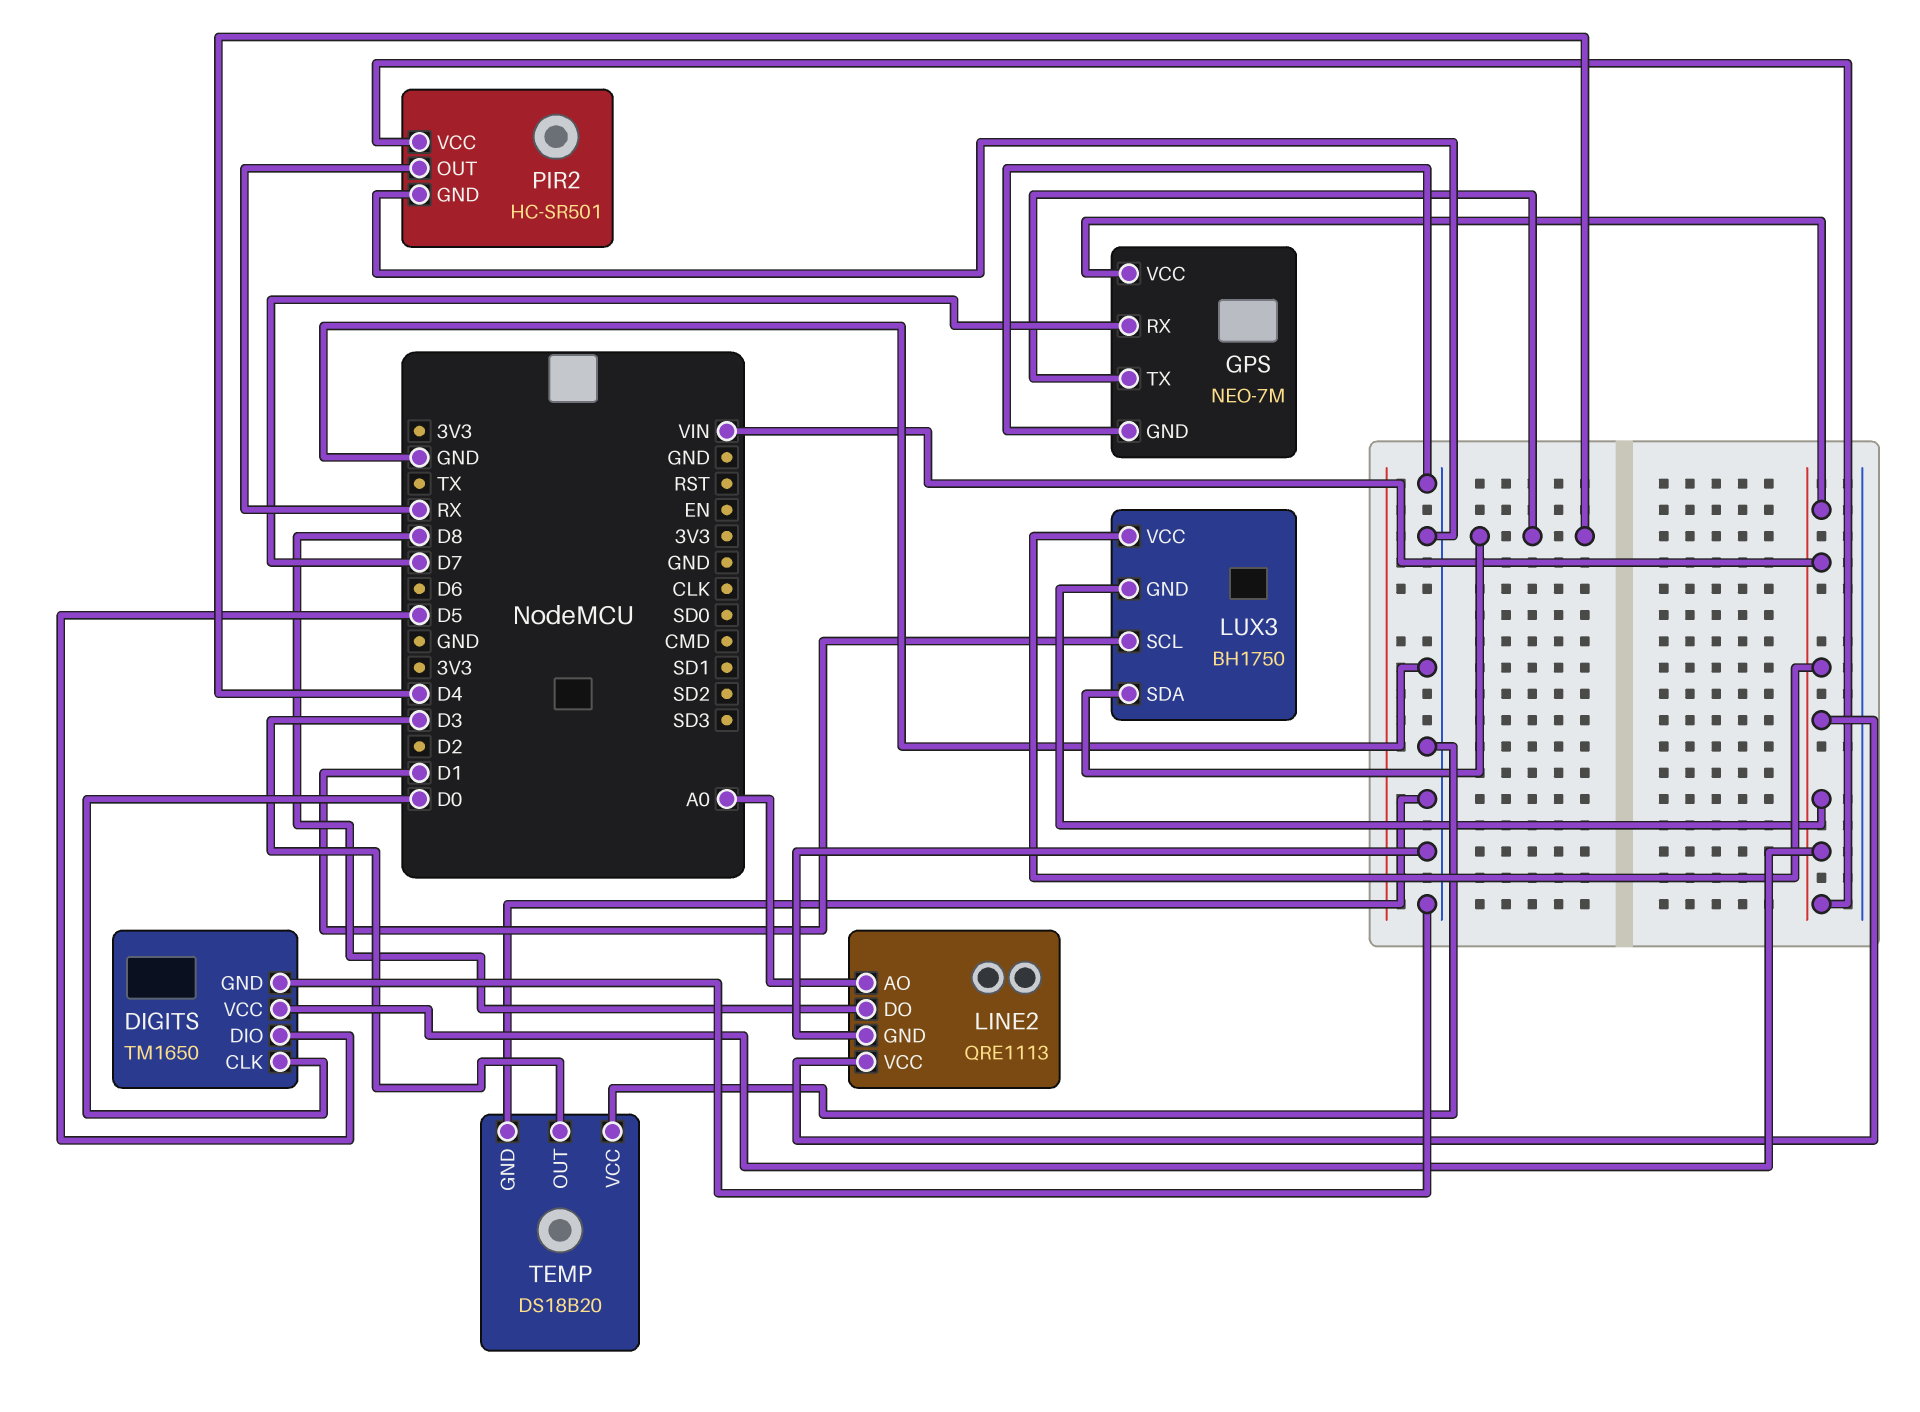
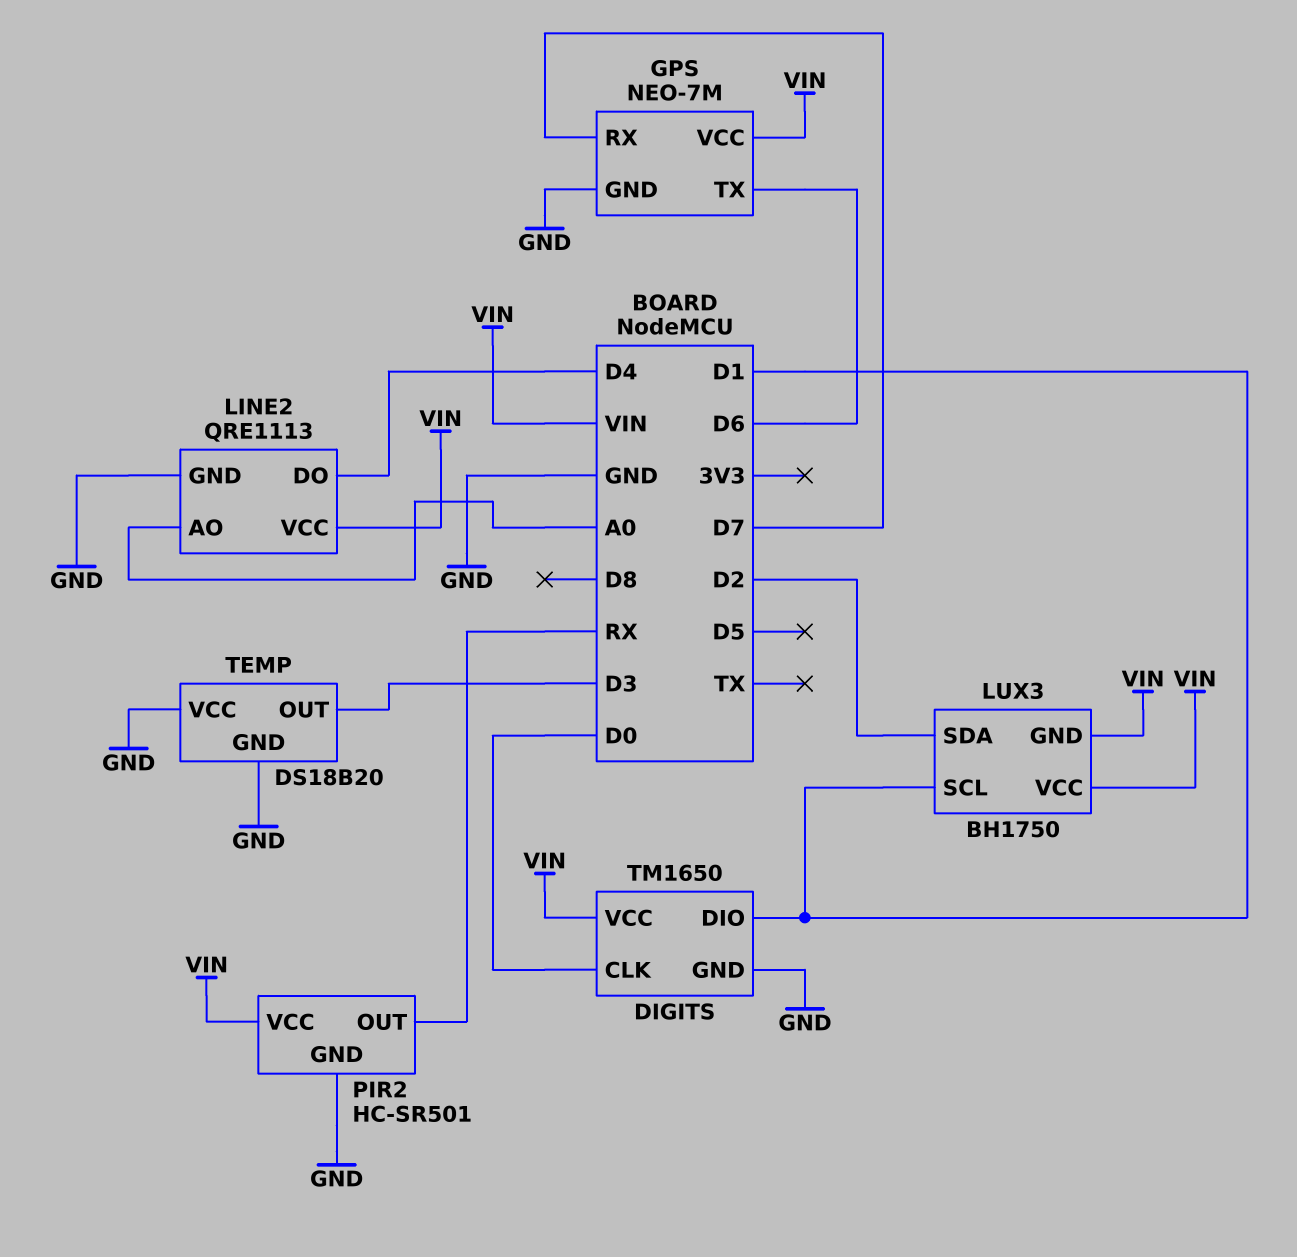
DIGITS pin DIO: D5 -> D1
GPS pin TX: D4 -> D6
LINE2 pin DO: D8 -> D4
LUX3 pin SDA: D4 -> D2

